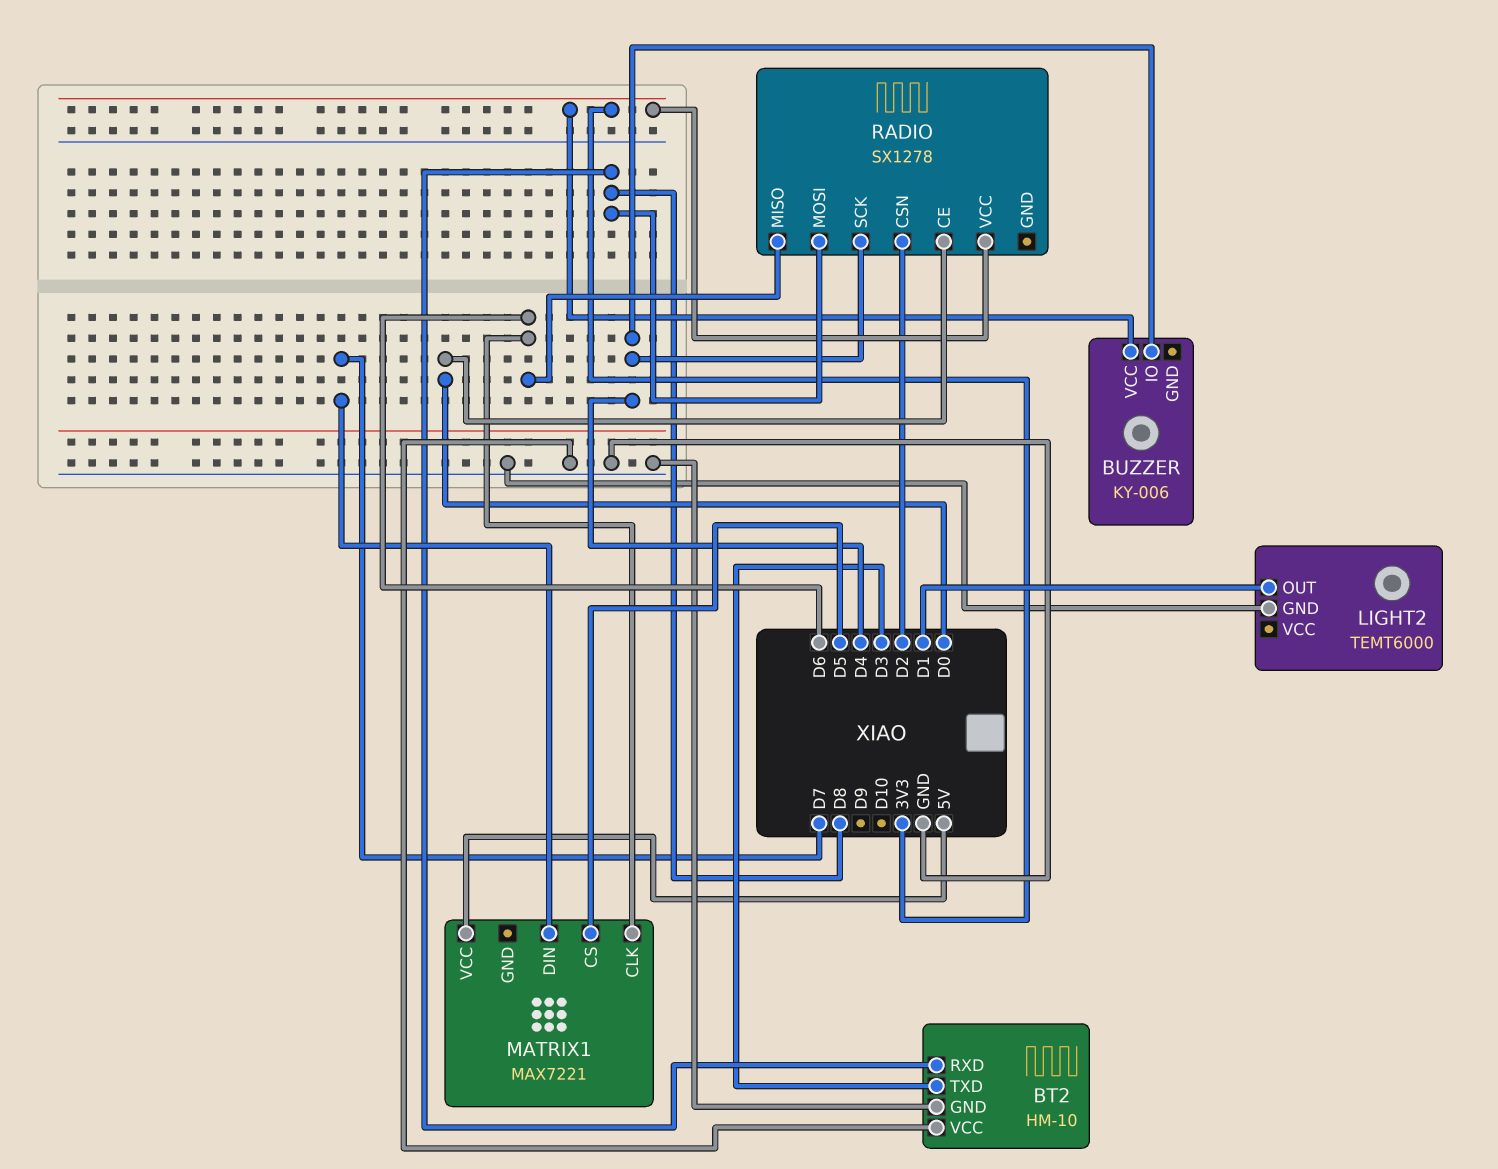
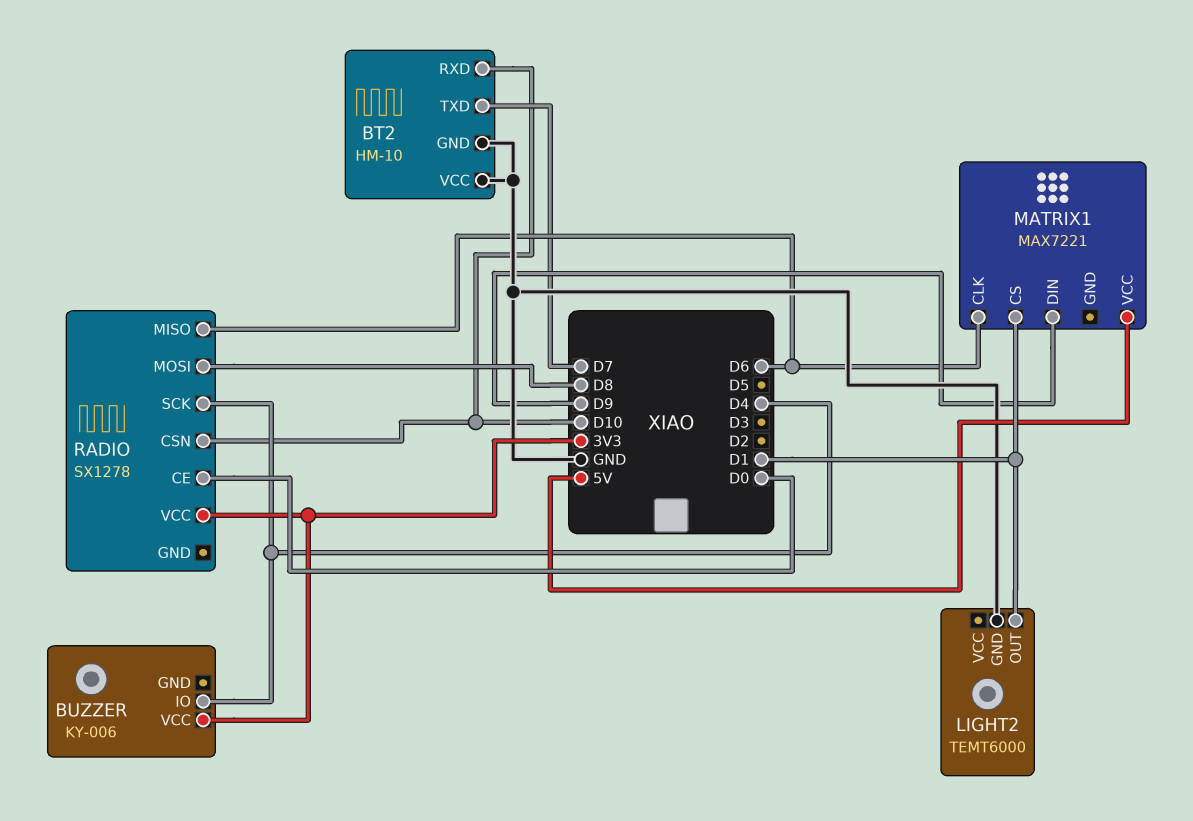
BT2 pin RXD: D8 -> D10
BT2 pin TXD: D3 -> D7
MATRIX1 pin CS: D5 -> D1
MATRIX1 pin DIN: D7 -> D9
RADIO pin CSN: D2 -> D10

